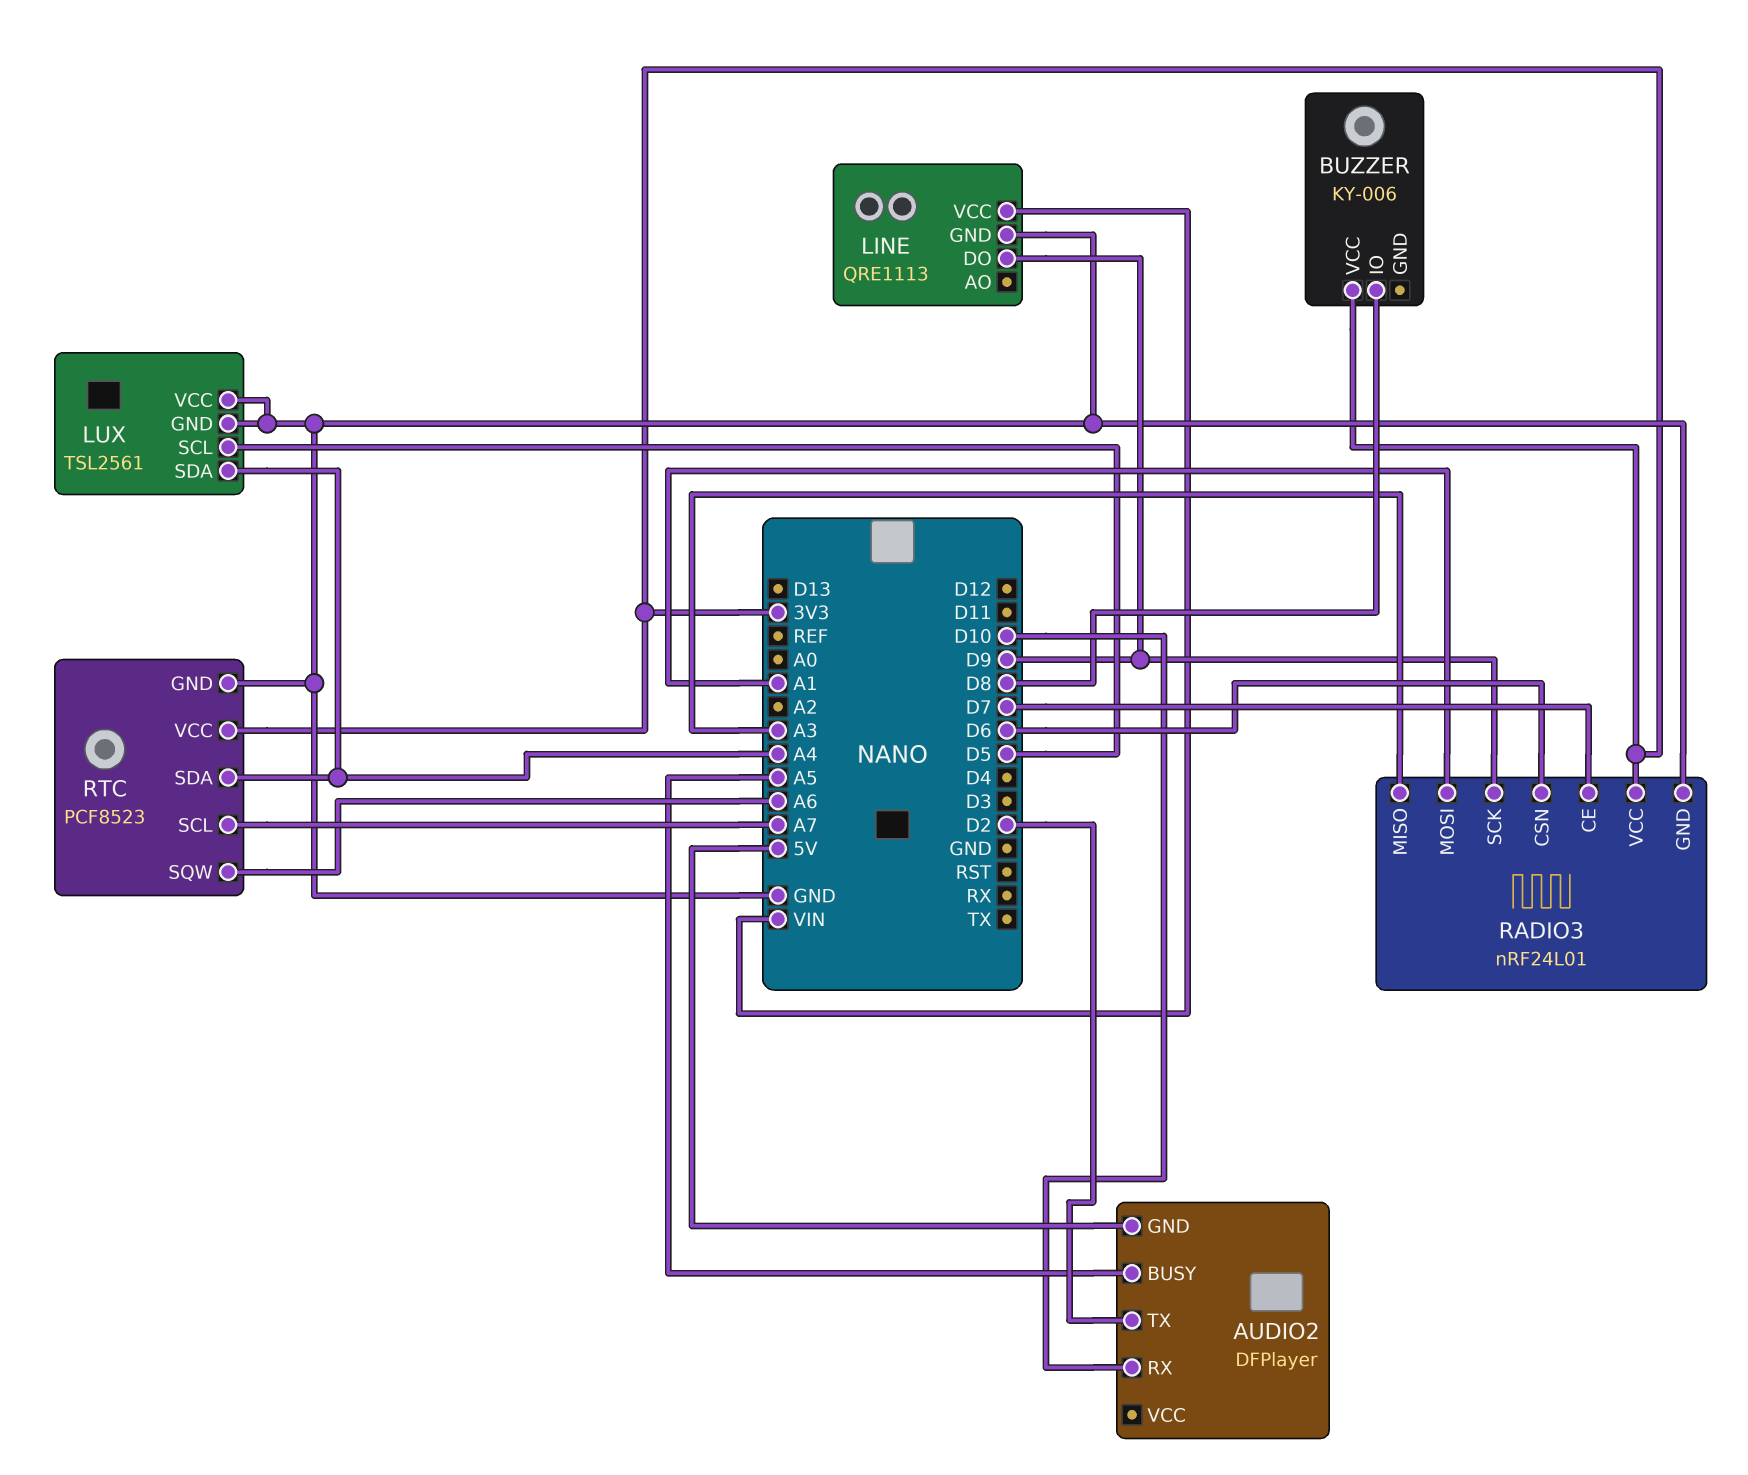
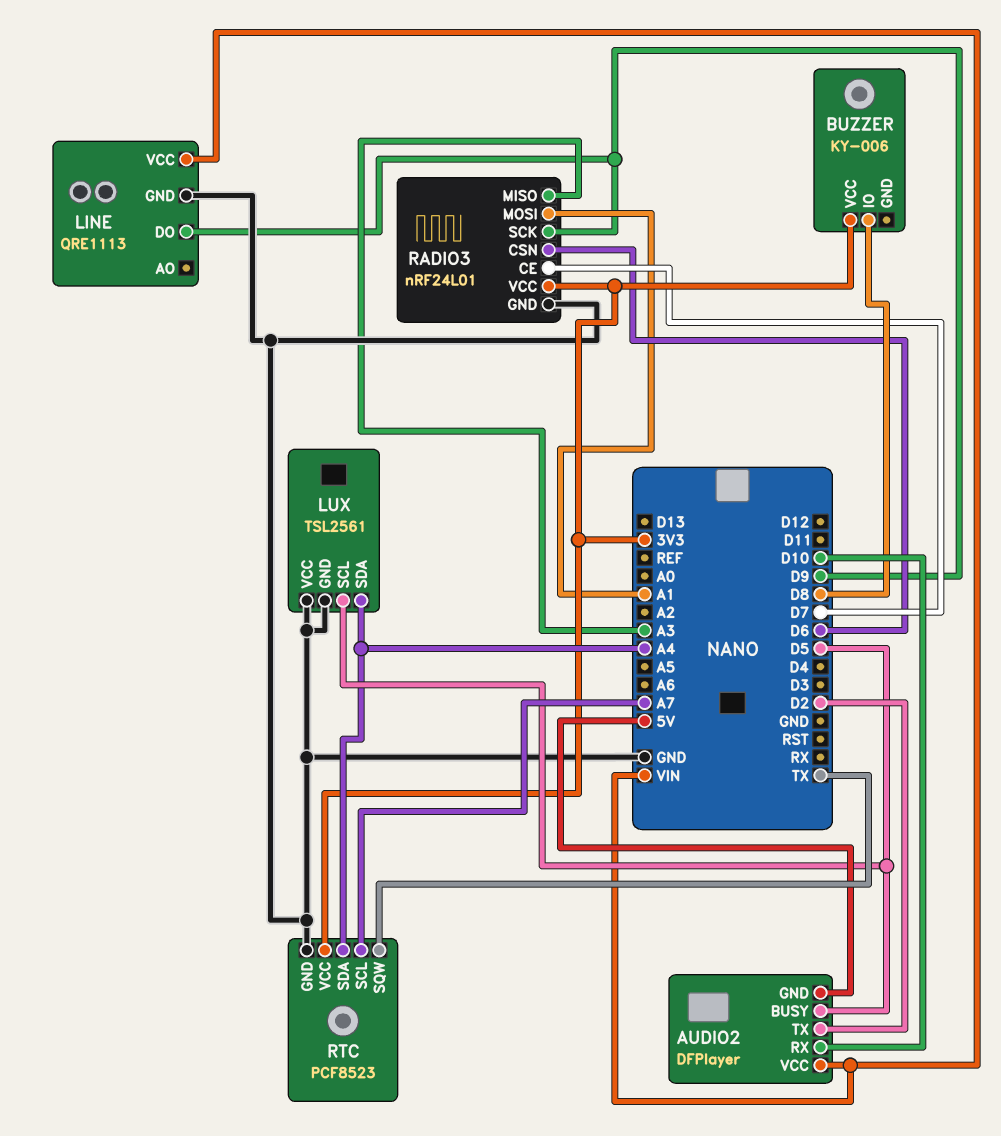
AUDIO2 pin BUSY: A5 -> D5
AUDIO2 pin VCC: none -> VIN
RTC pin SQW: A6 -> TX

